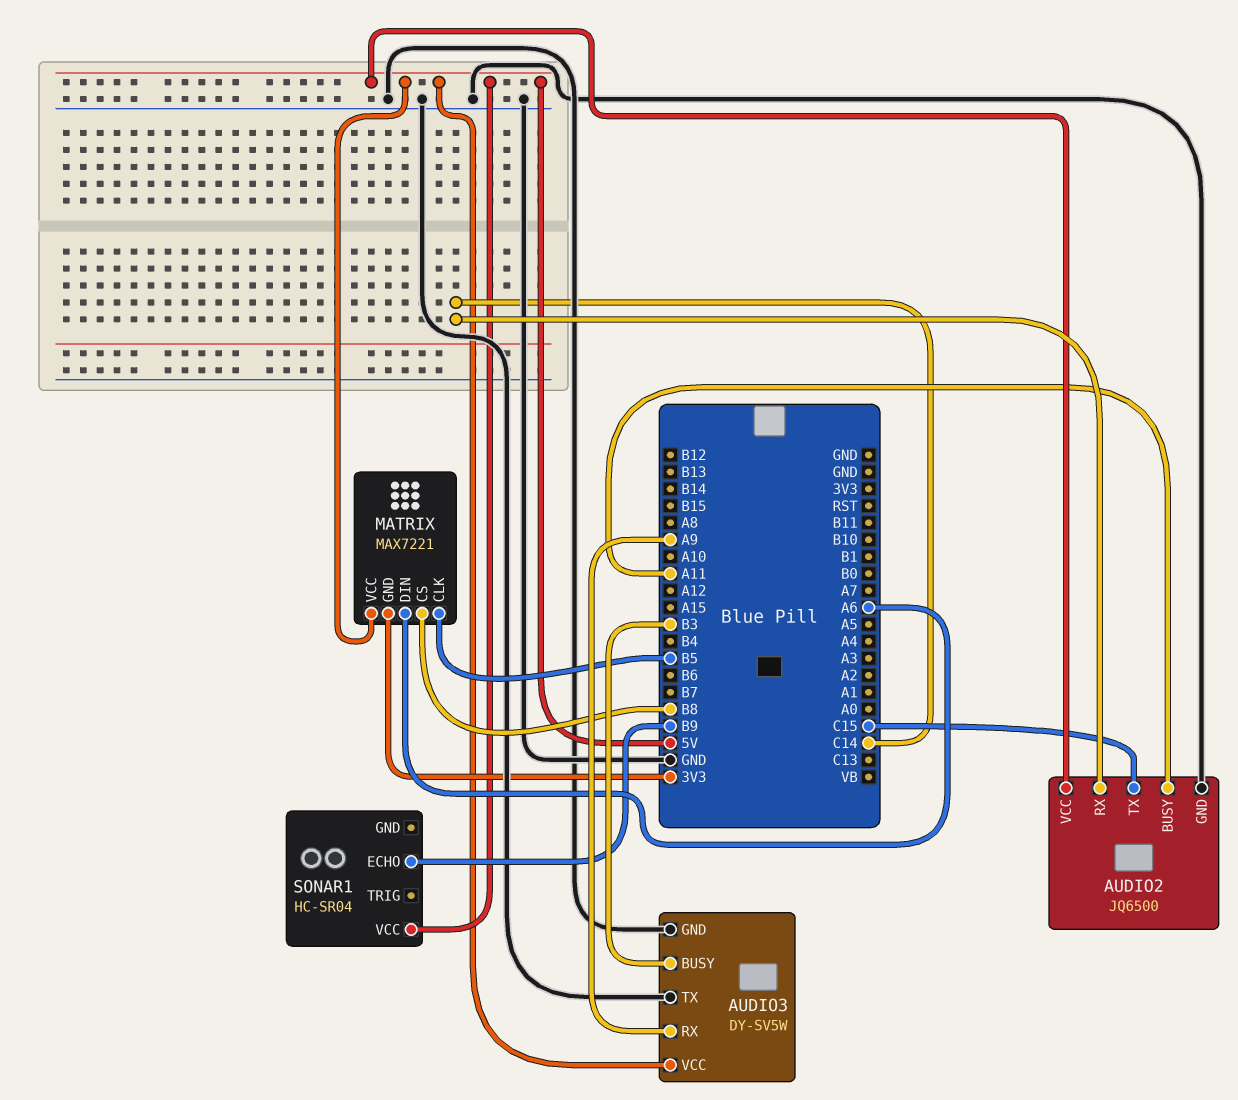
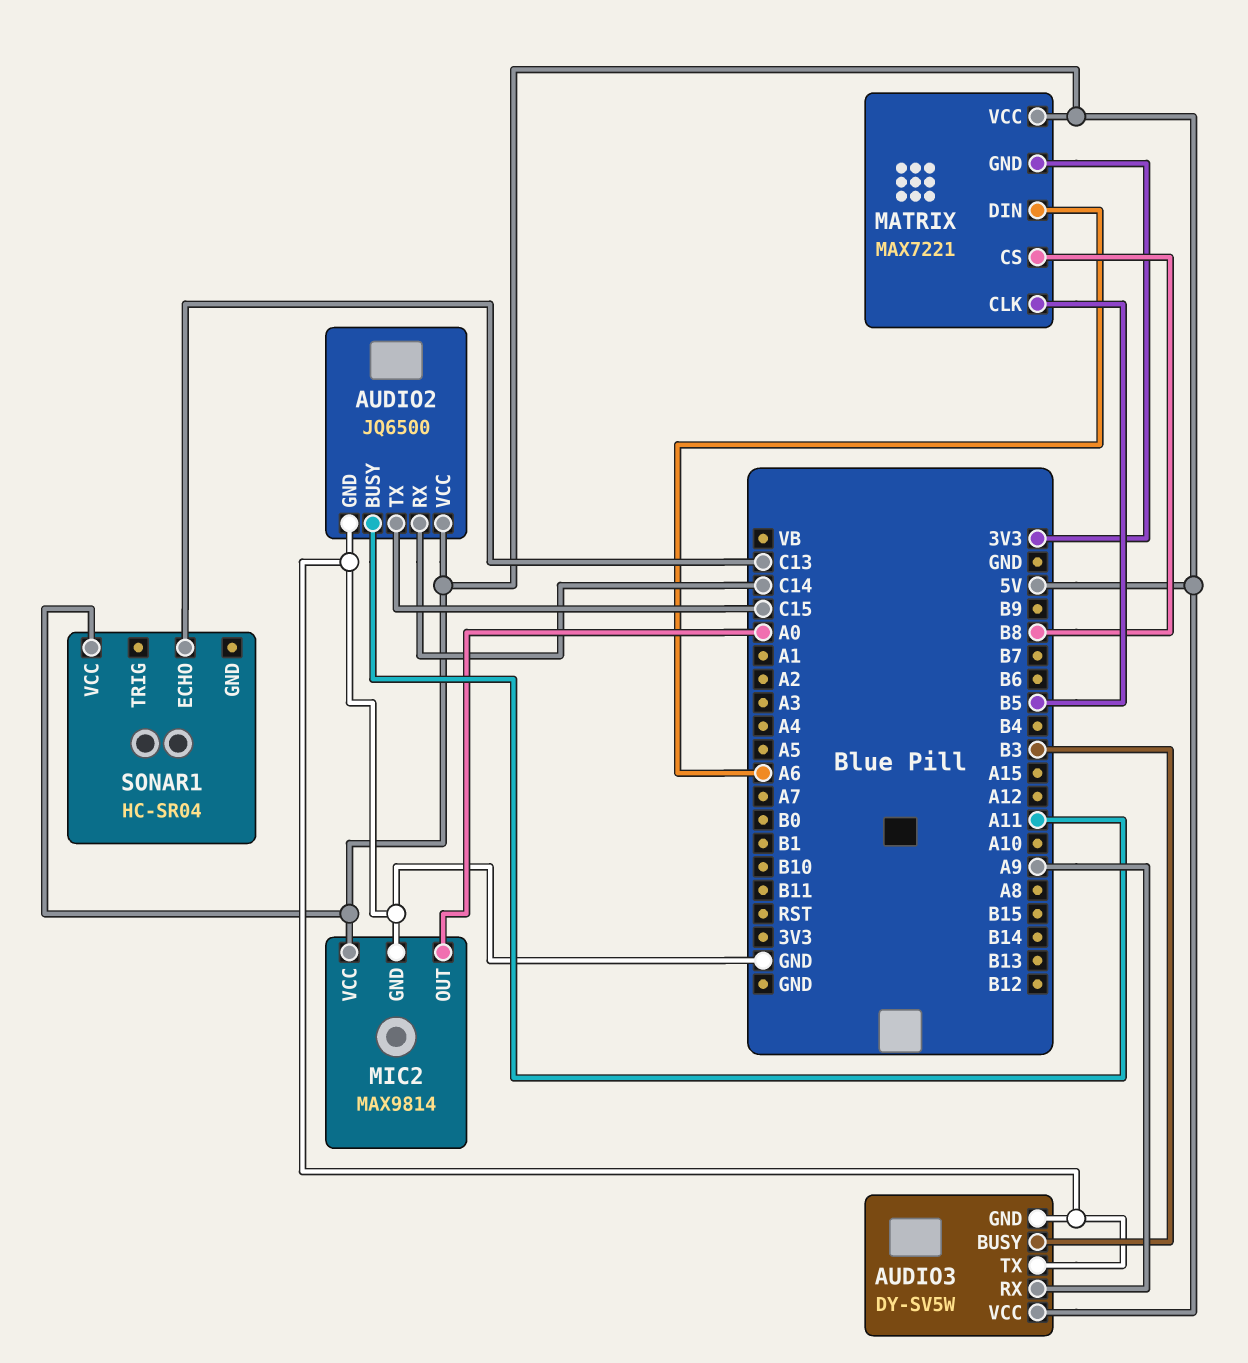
MIC2: none -> MAX9814
MIC2 pin GND: none -> GND
MIC2 pin OUT: none -> A0
MIC2 pin VCC: none -> 5V
SONAR1 pin ECHO: B9 -> C13

